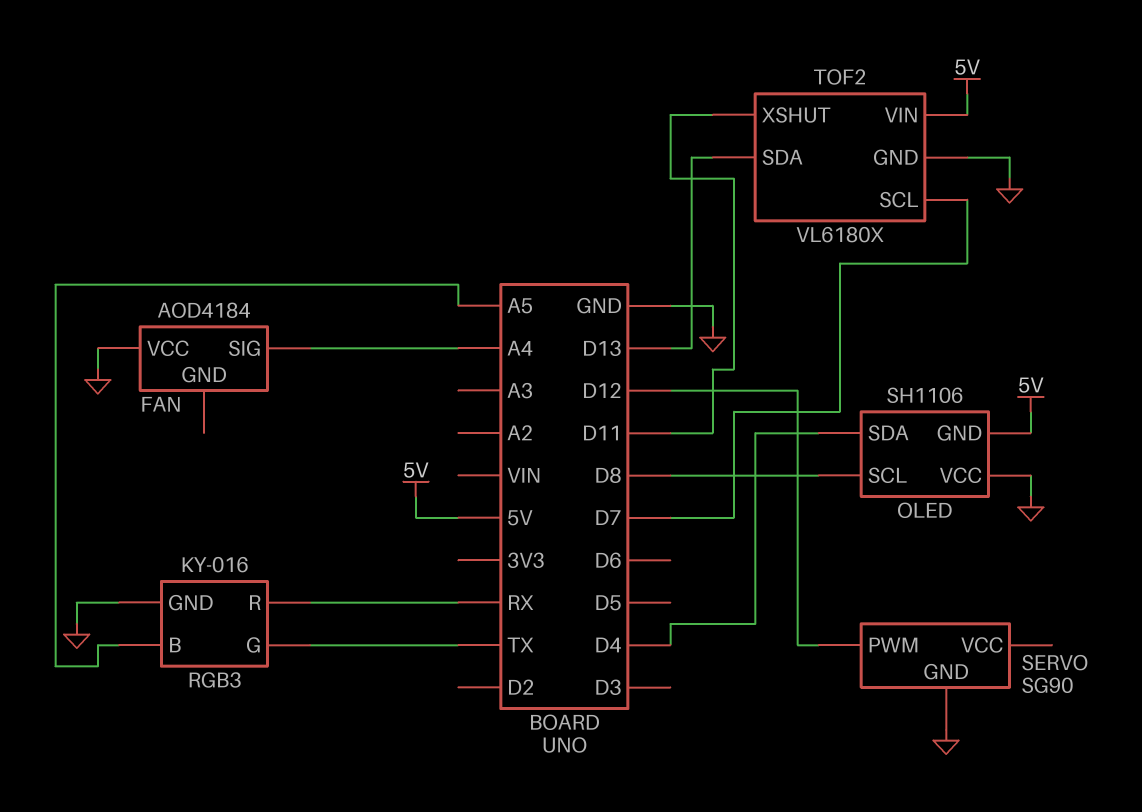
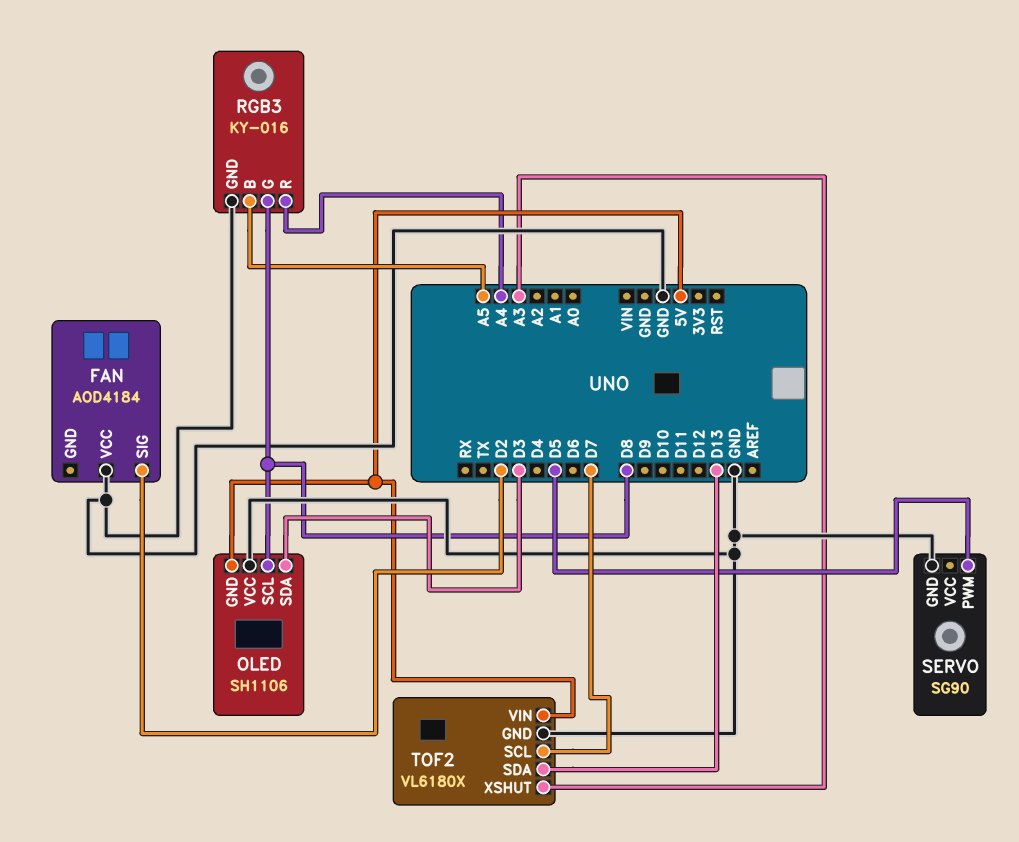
FAN pin SIG: A4 -> D2
OLED pin SDA: D4 -> D3
RGB3 pin G: TX -> D8
RGB3 pin R: RX -> A4
SERVO pin PWM: D12 -> D5
TOF2 pin XSHUT: D11 -> A3

